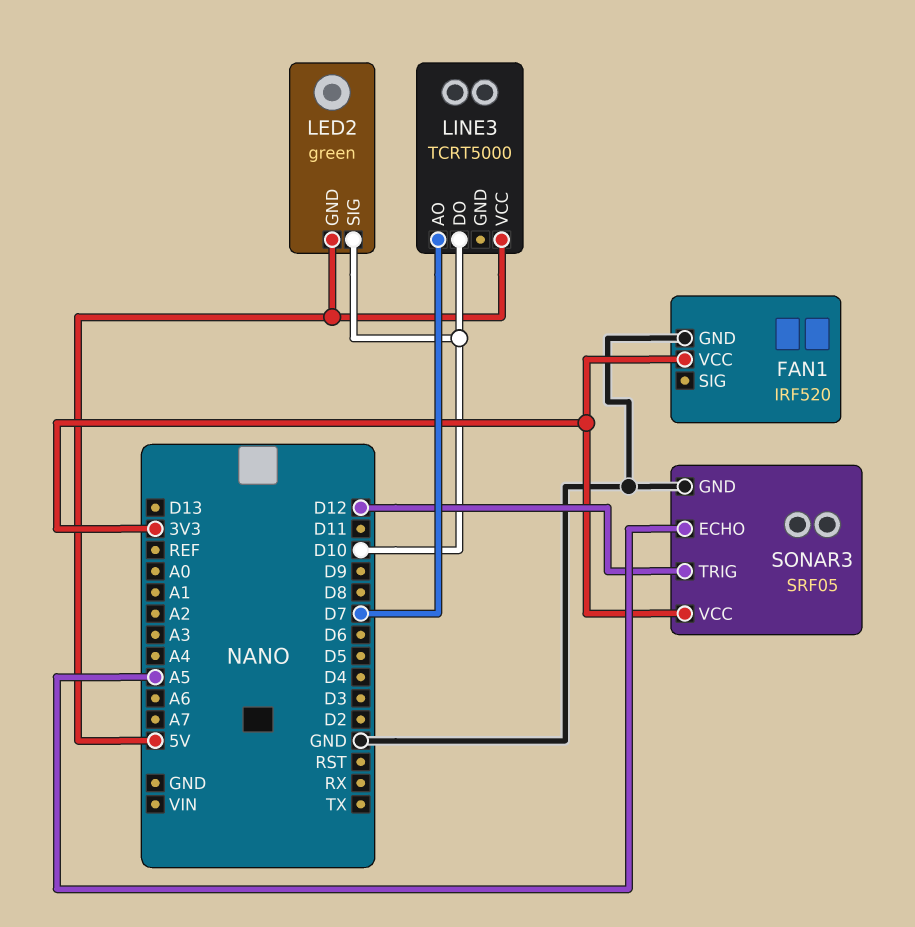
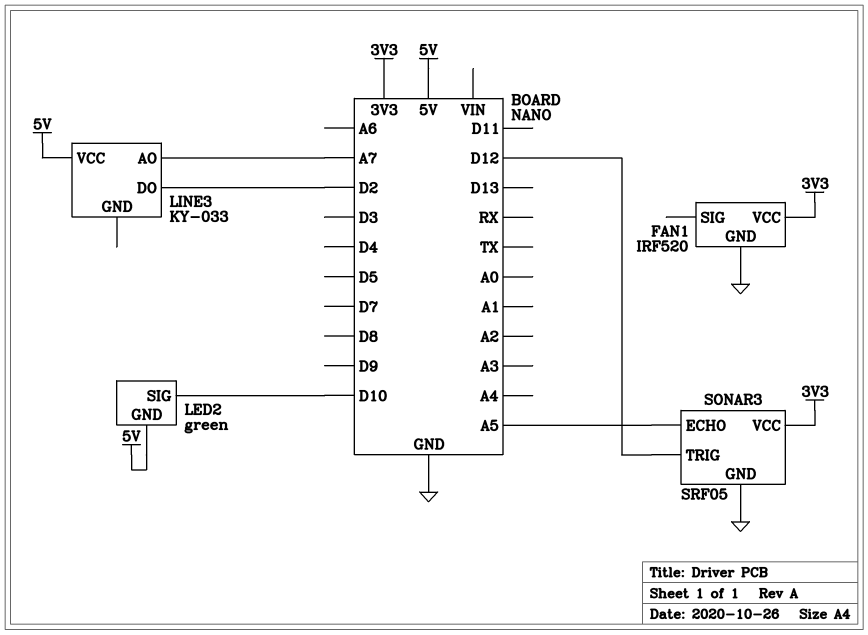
LINE3: TCRT5000 -> KY-033
LINE3 pin AO: D7 -> A7
LINE3 pin DO: D10 -> D2

